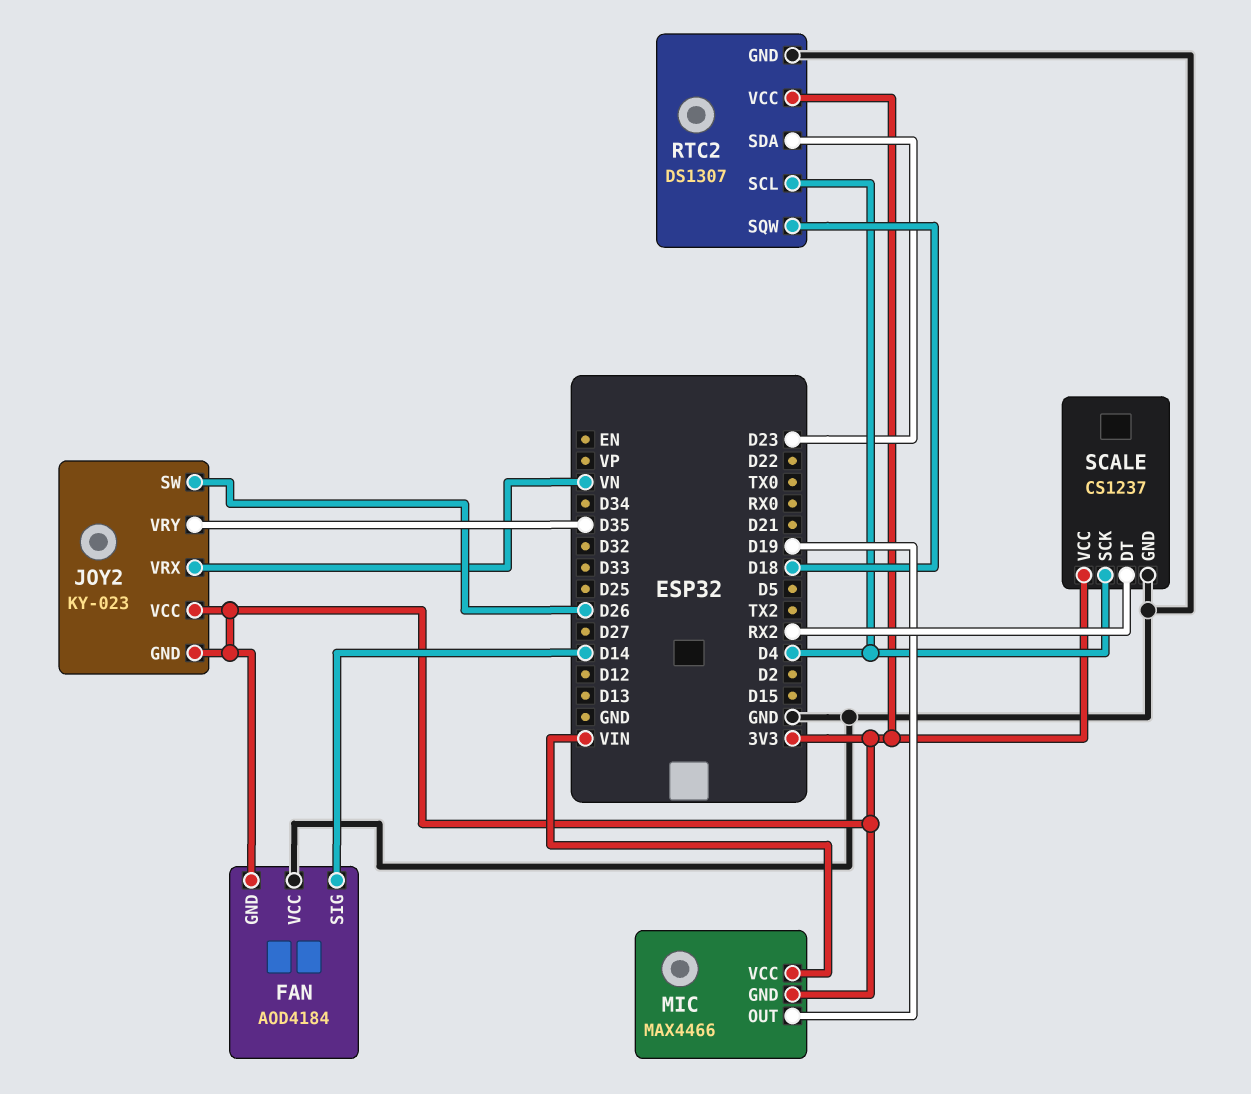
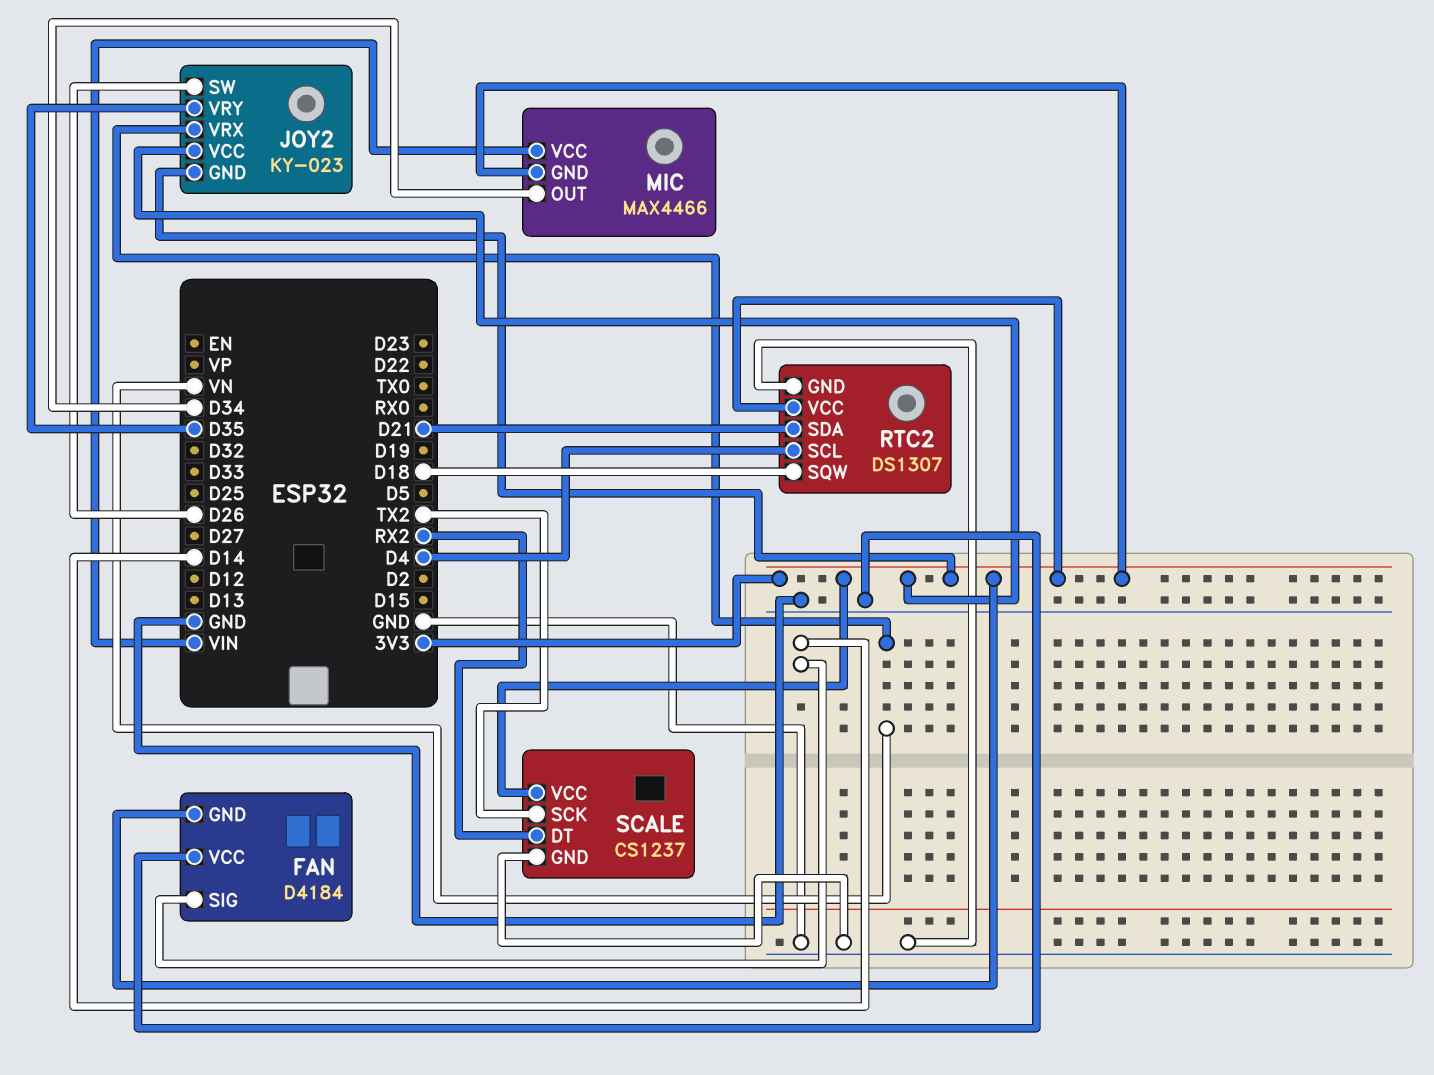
FAN: AOD4184 -> D4184
MIC pin OUT: D19 -> D34
RTC2 pin SDA: D23 -> D21
SCALE pin SCK: D4 -> TX2

